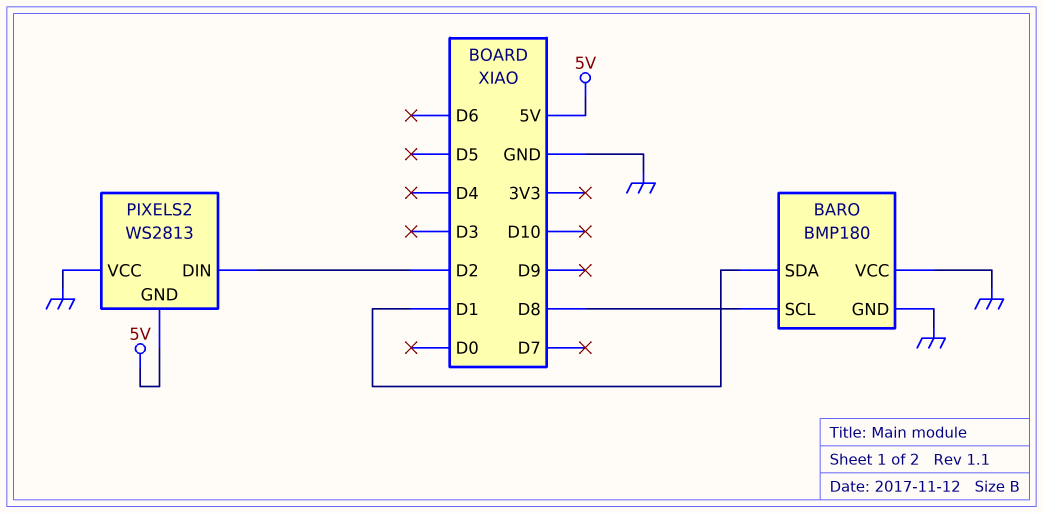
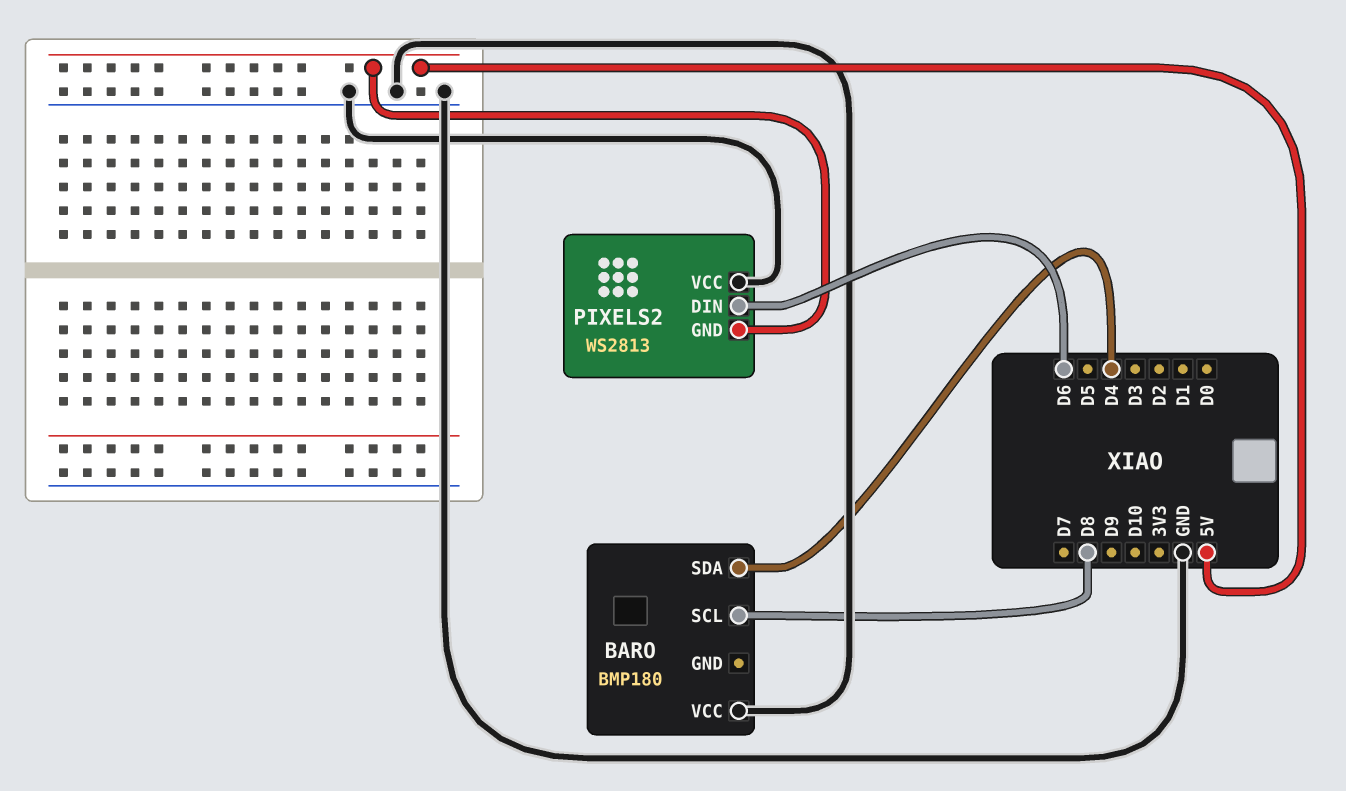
BARO pin GND: GND -> none
BARO pin SDA: D1 -> D4
PIXELS2 pin DIN: D2 -> D6

